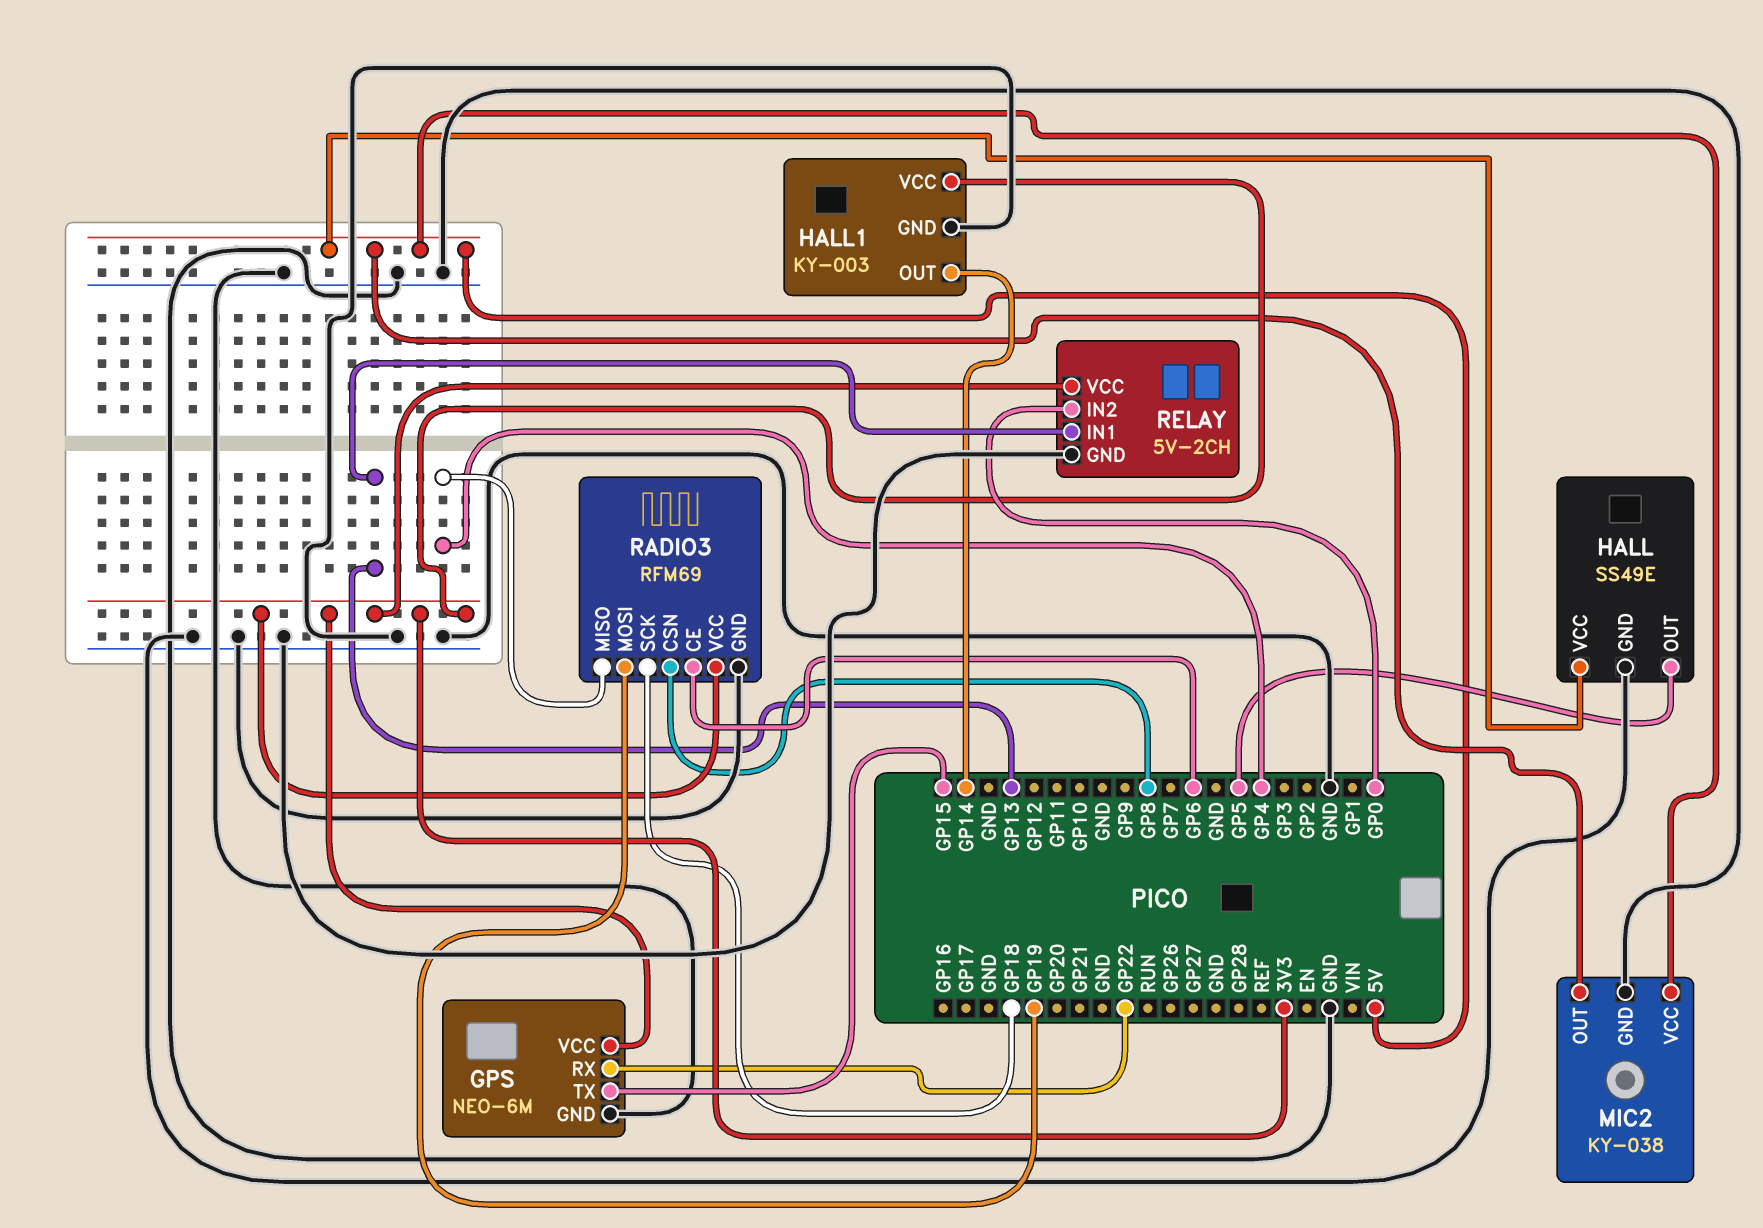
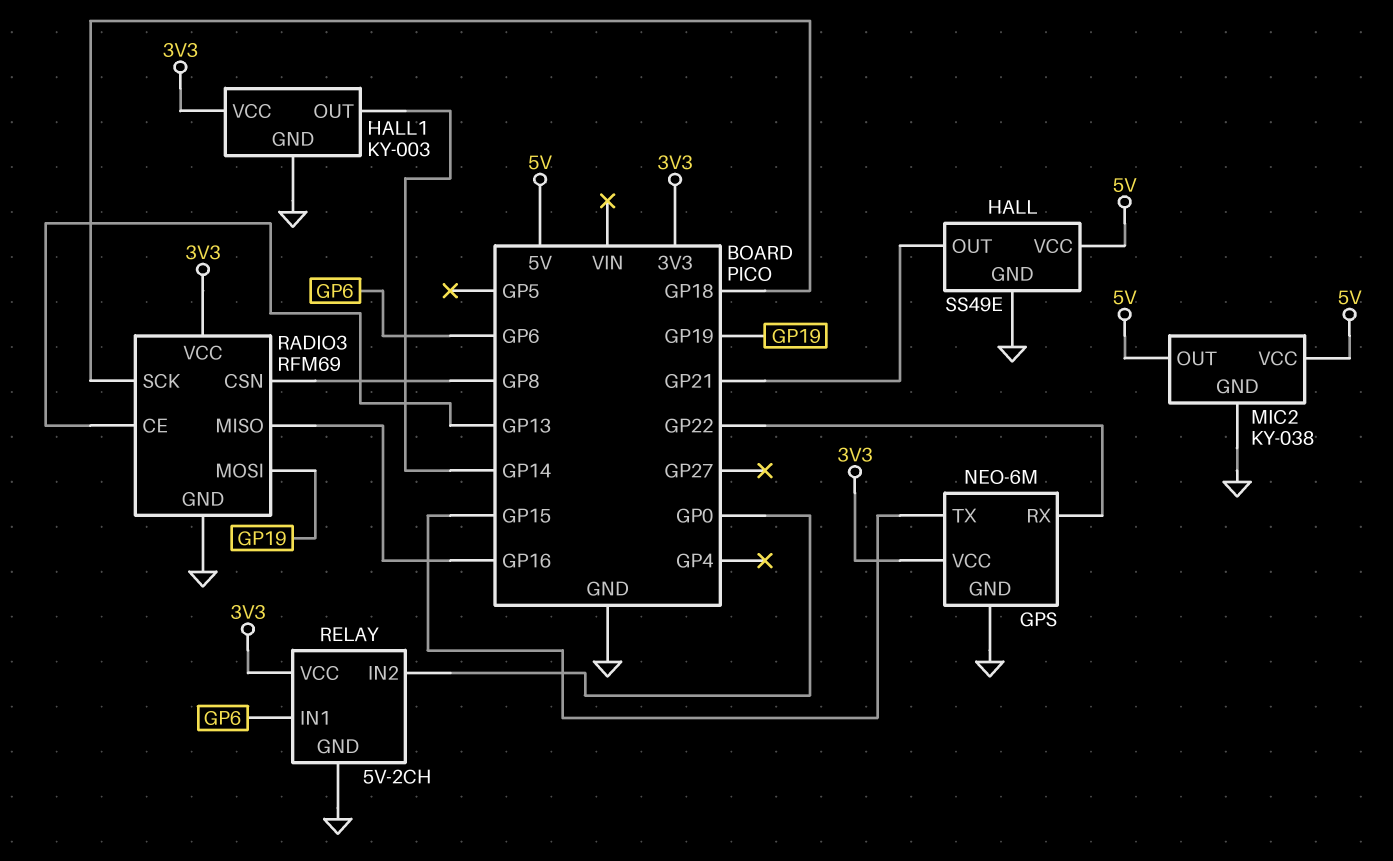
HALL pin OUT: GP5 -> GP21
RADIO3 pin CE: GP6 -> GP13
RADIO3 pin MISO: GP4 -> GP16
RELAY pin IN1: GP13 -> GP6

